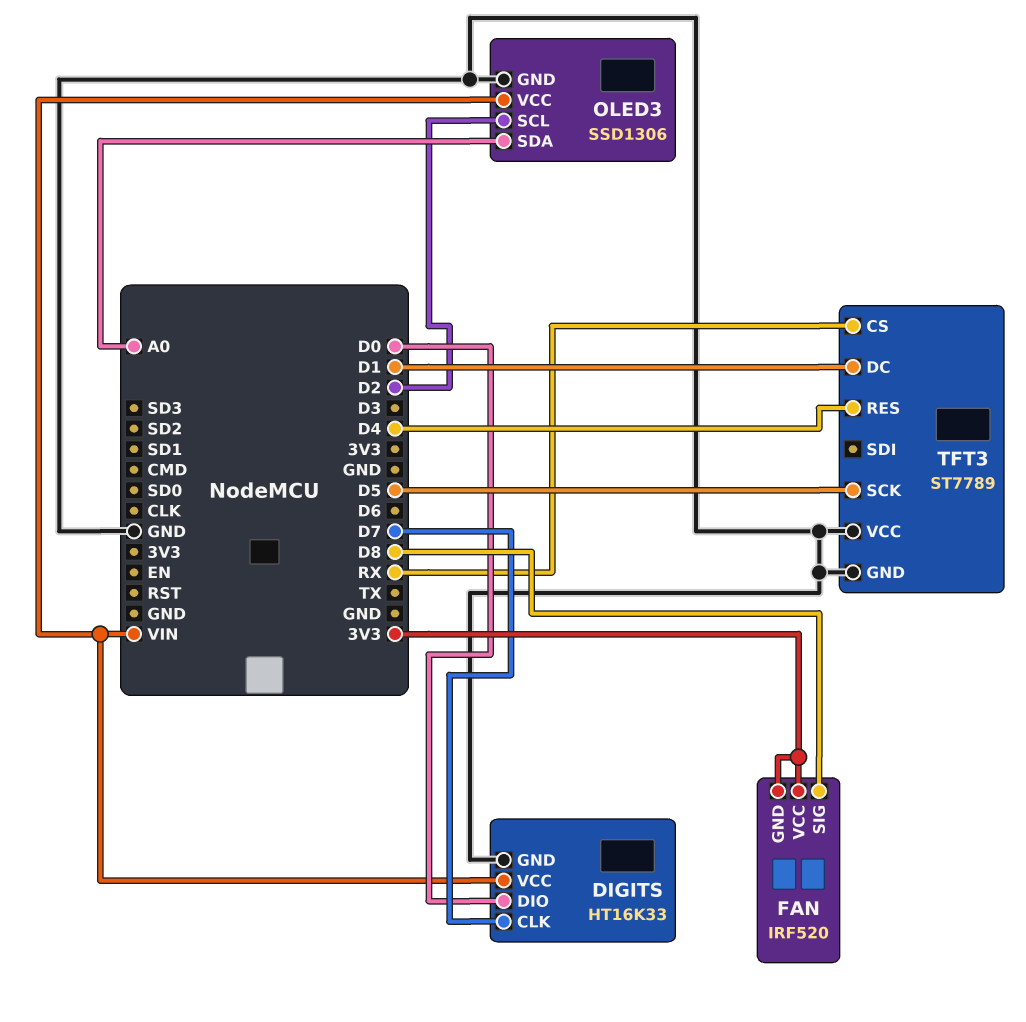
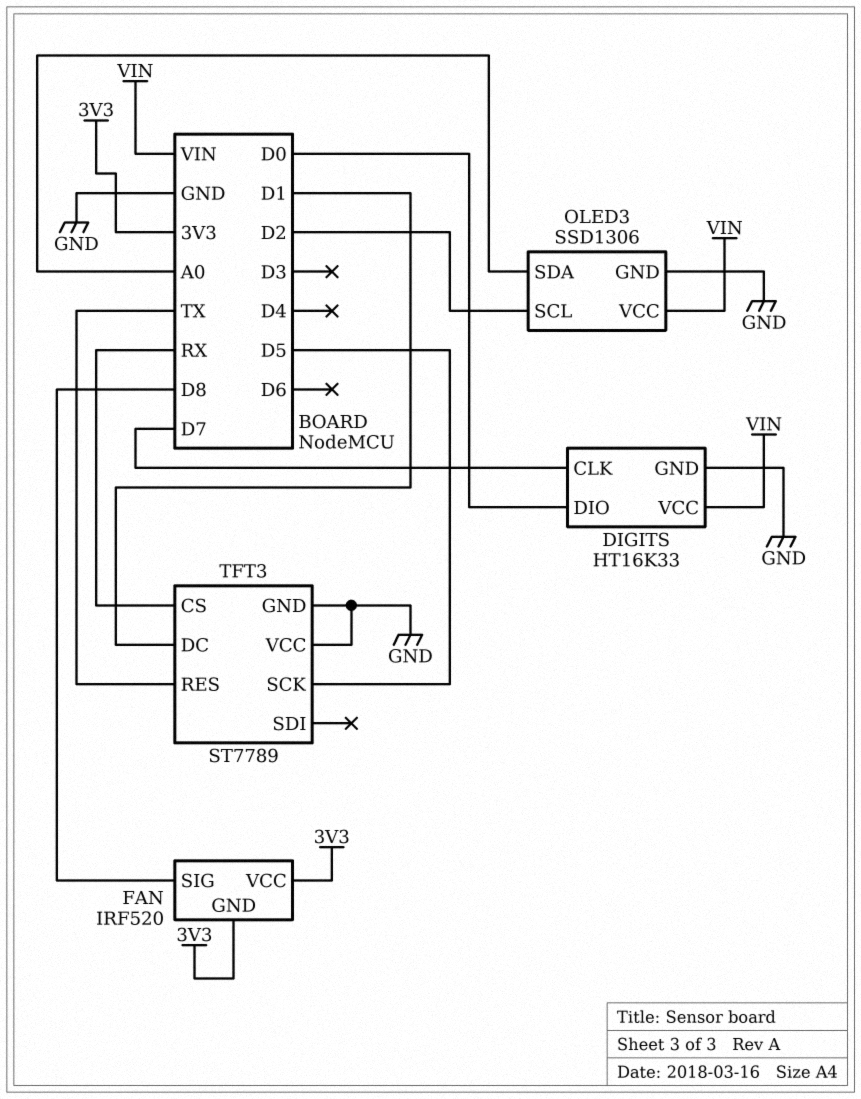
TFT3 pin RES: D4 -> TX

